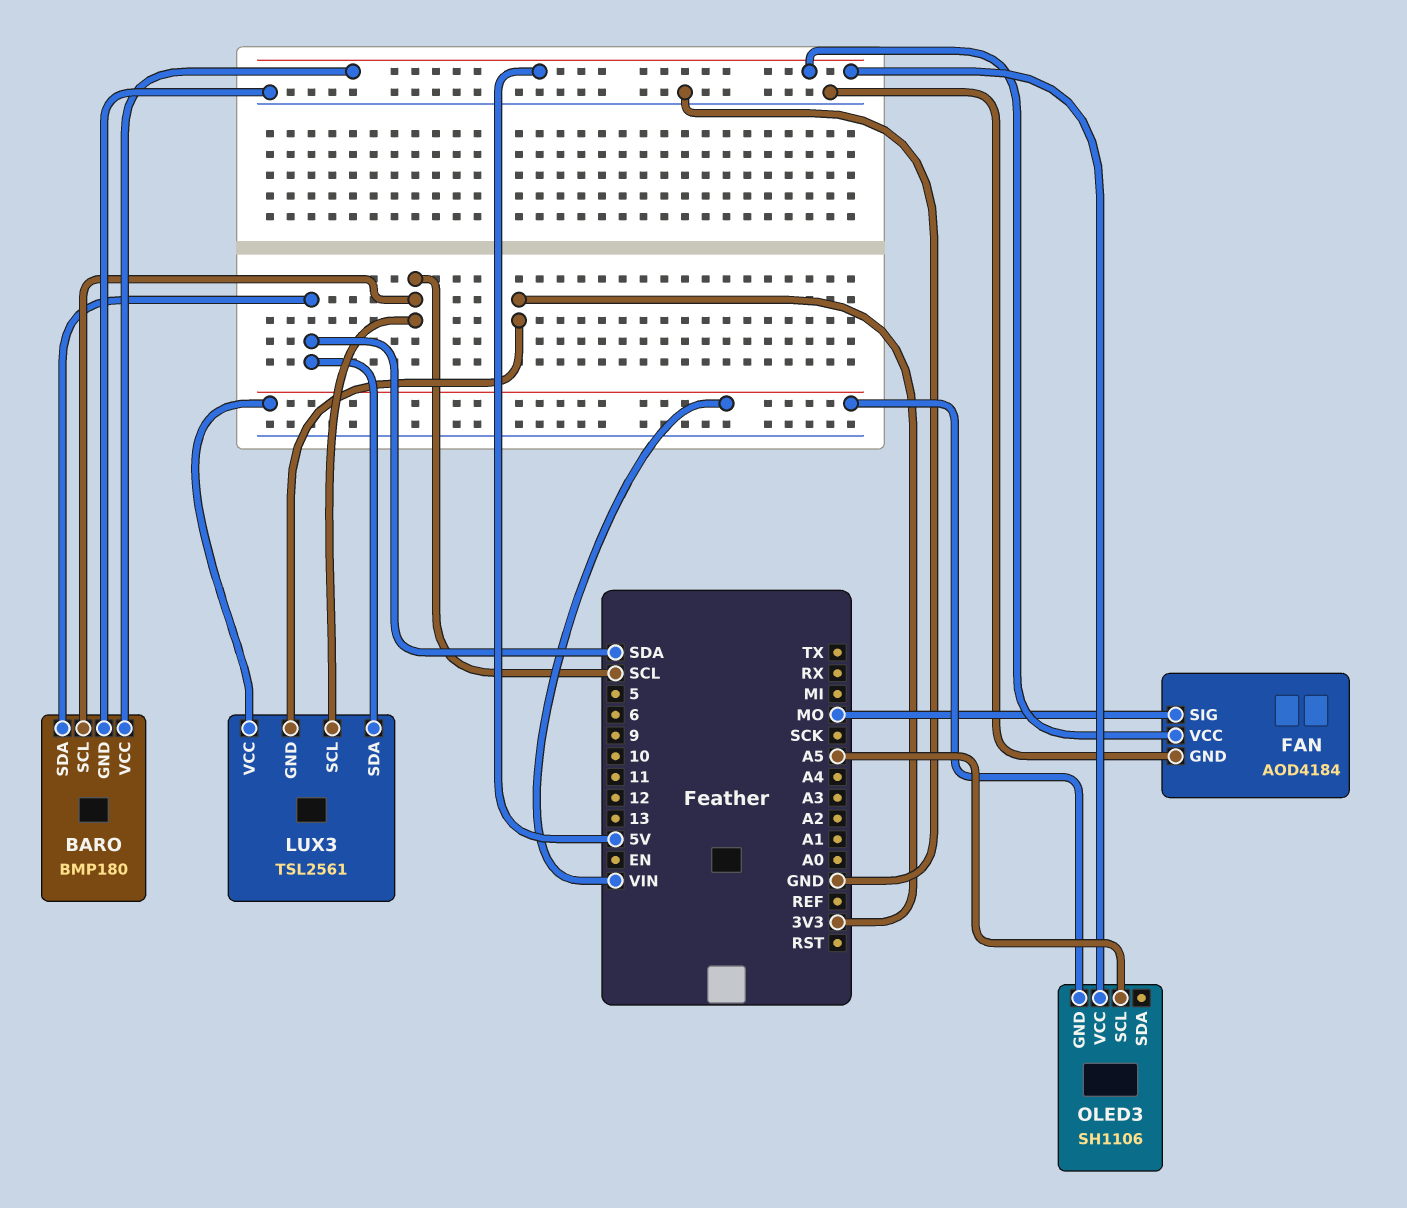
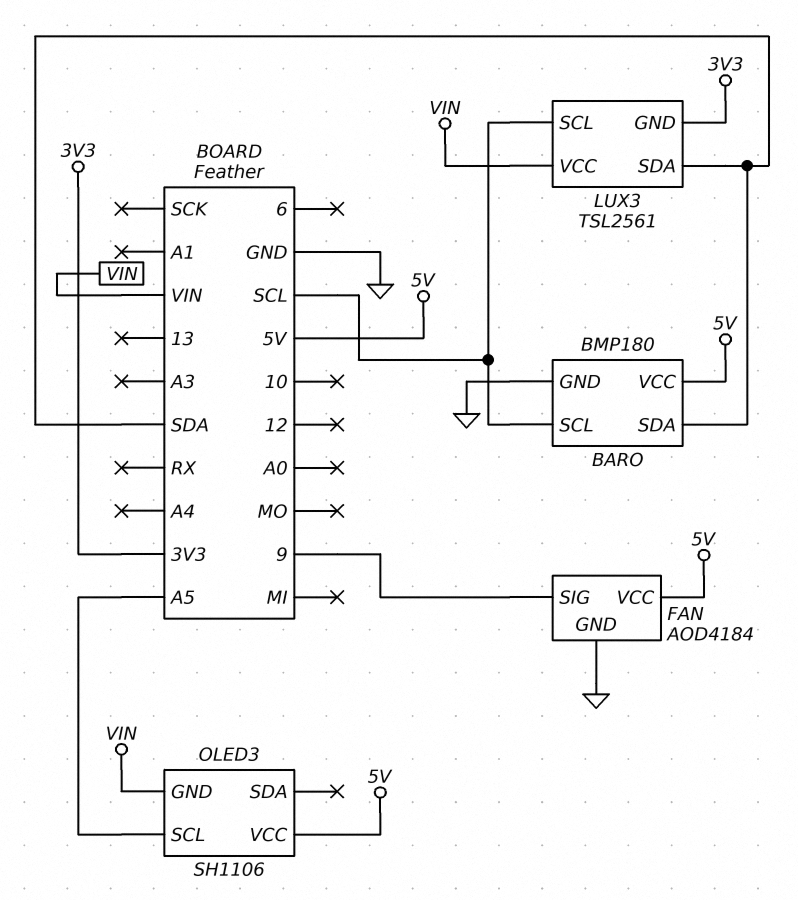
FAN pin SIG: MO -> 9

